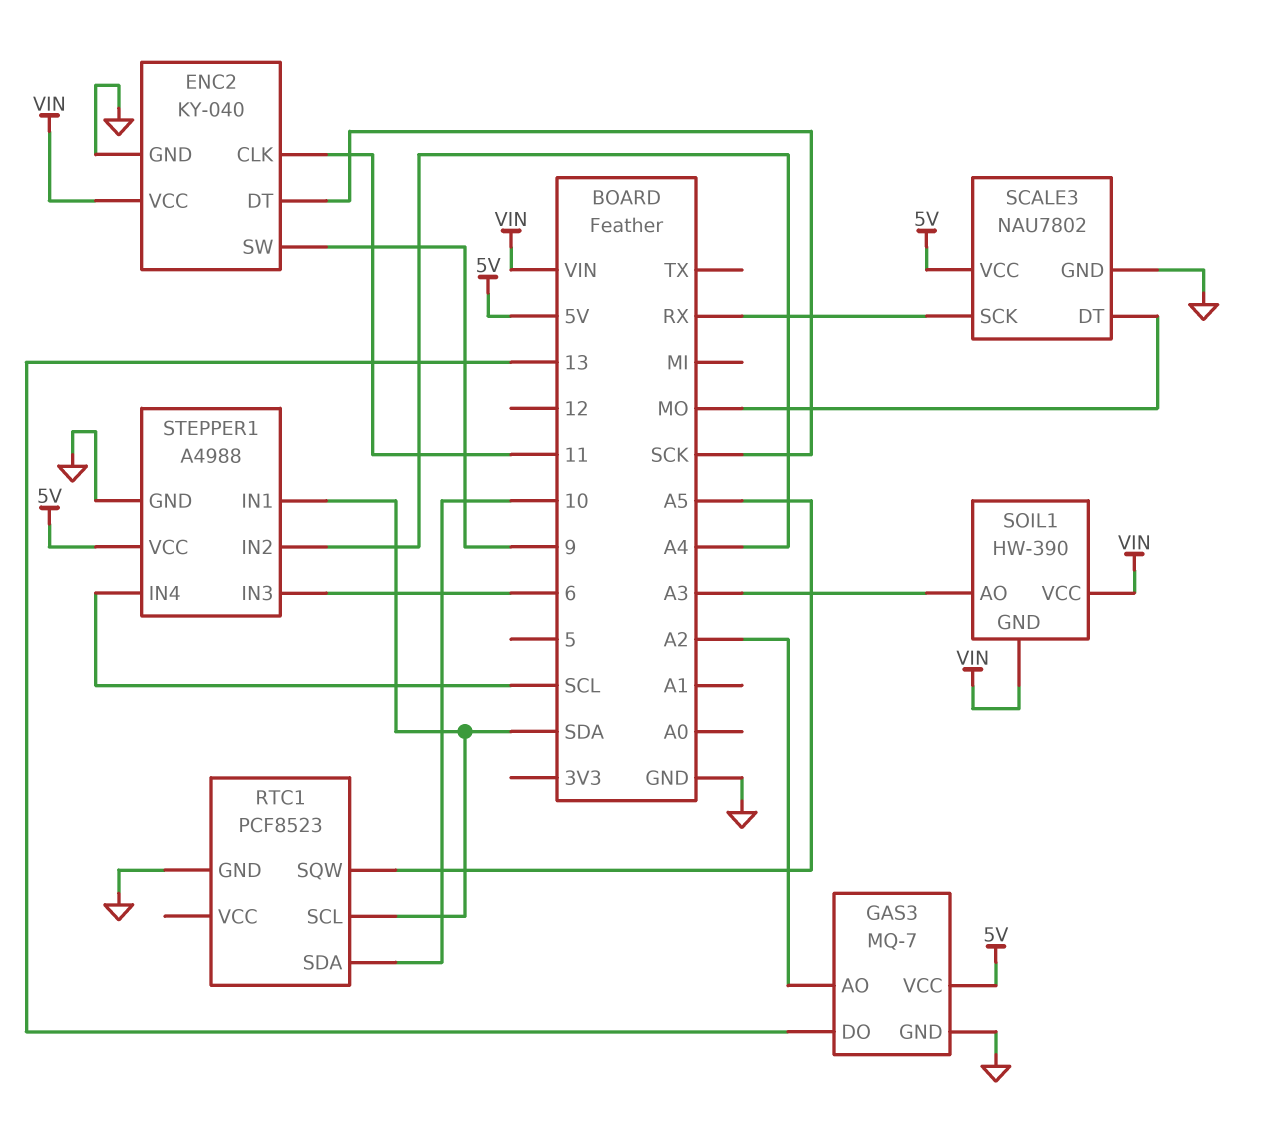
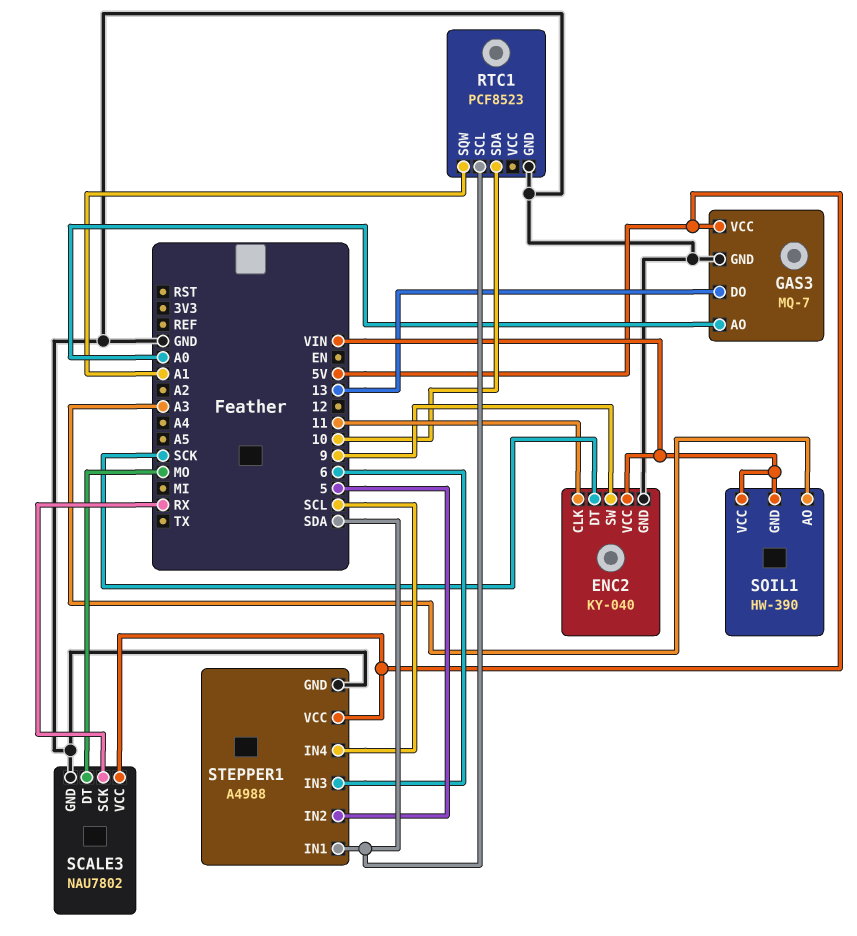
GAS3 pin AO: A2 -> A0
RTC1 pin SQW: A5 -> A1
STEPPER1 pin IN2: A4 -> 5

